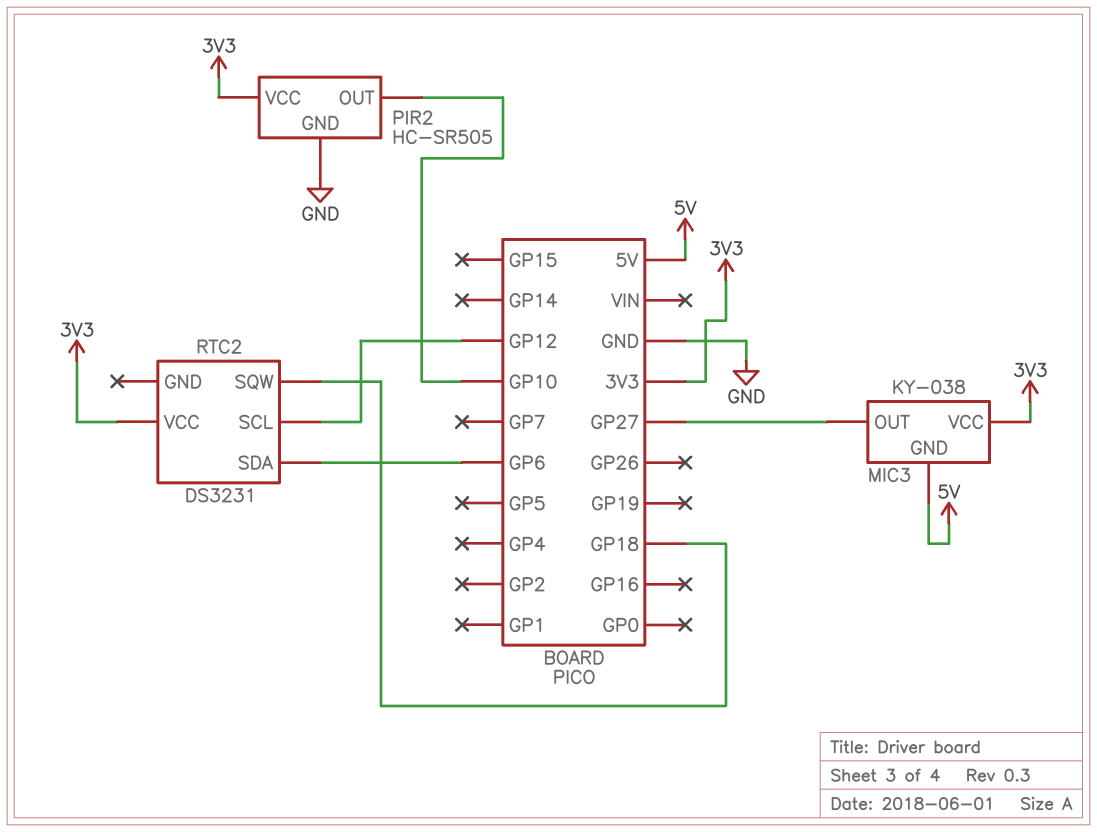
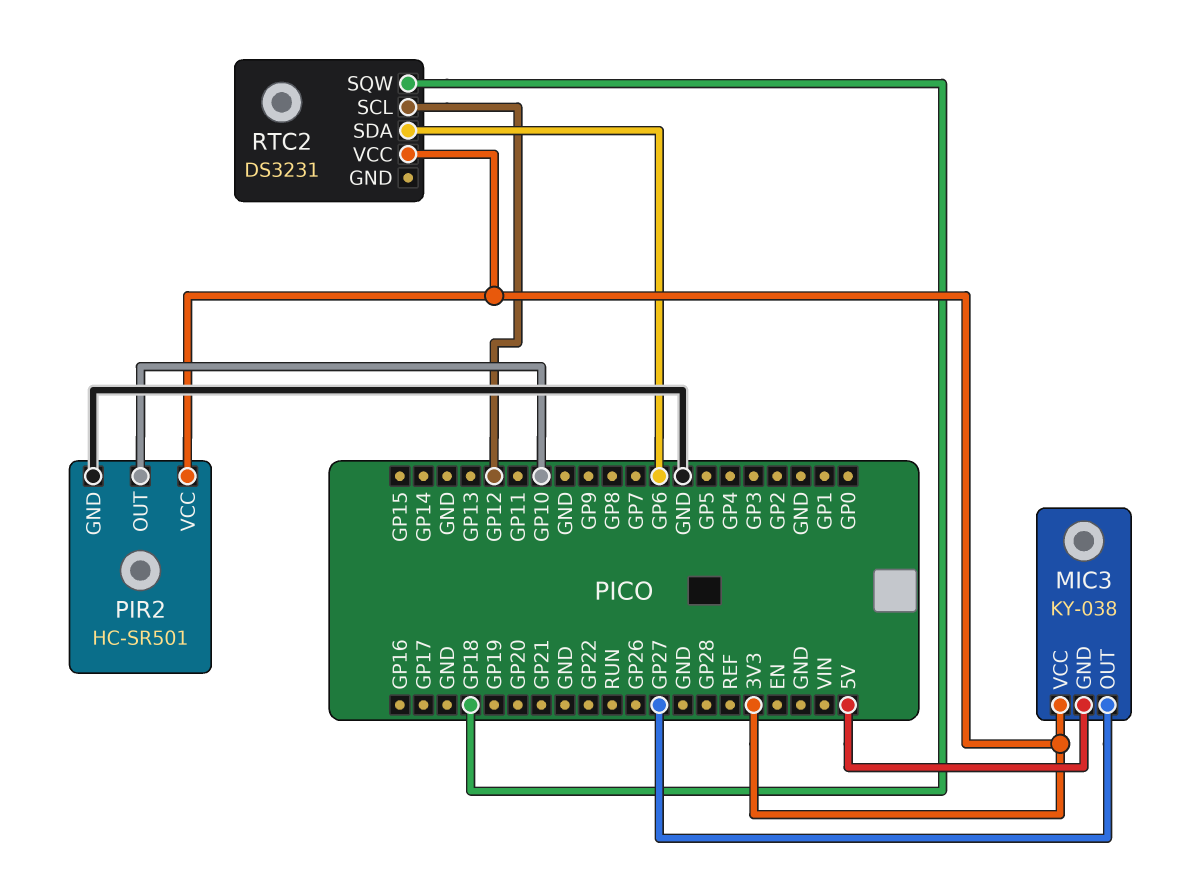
PIR2: HC-SR505 -> HC-SR501

